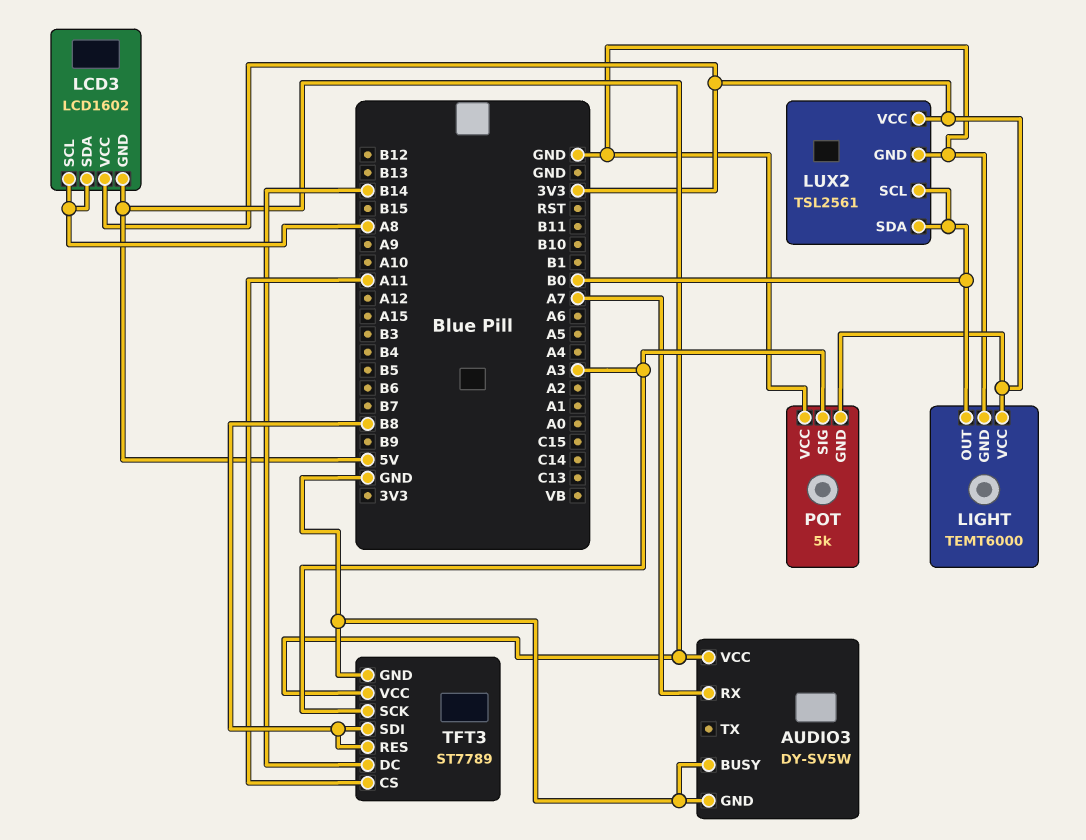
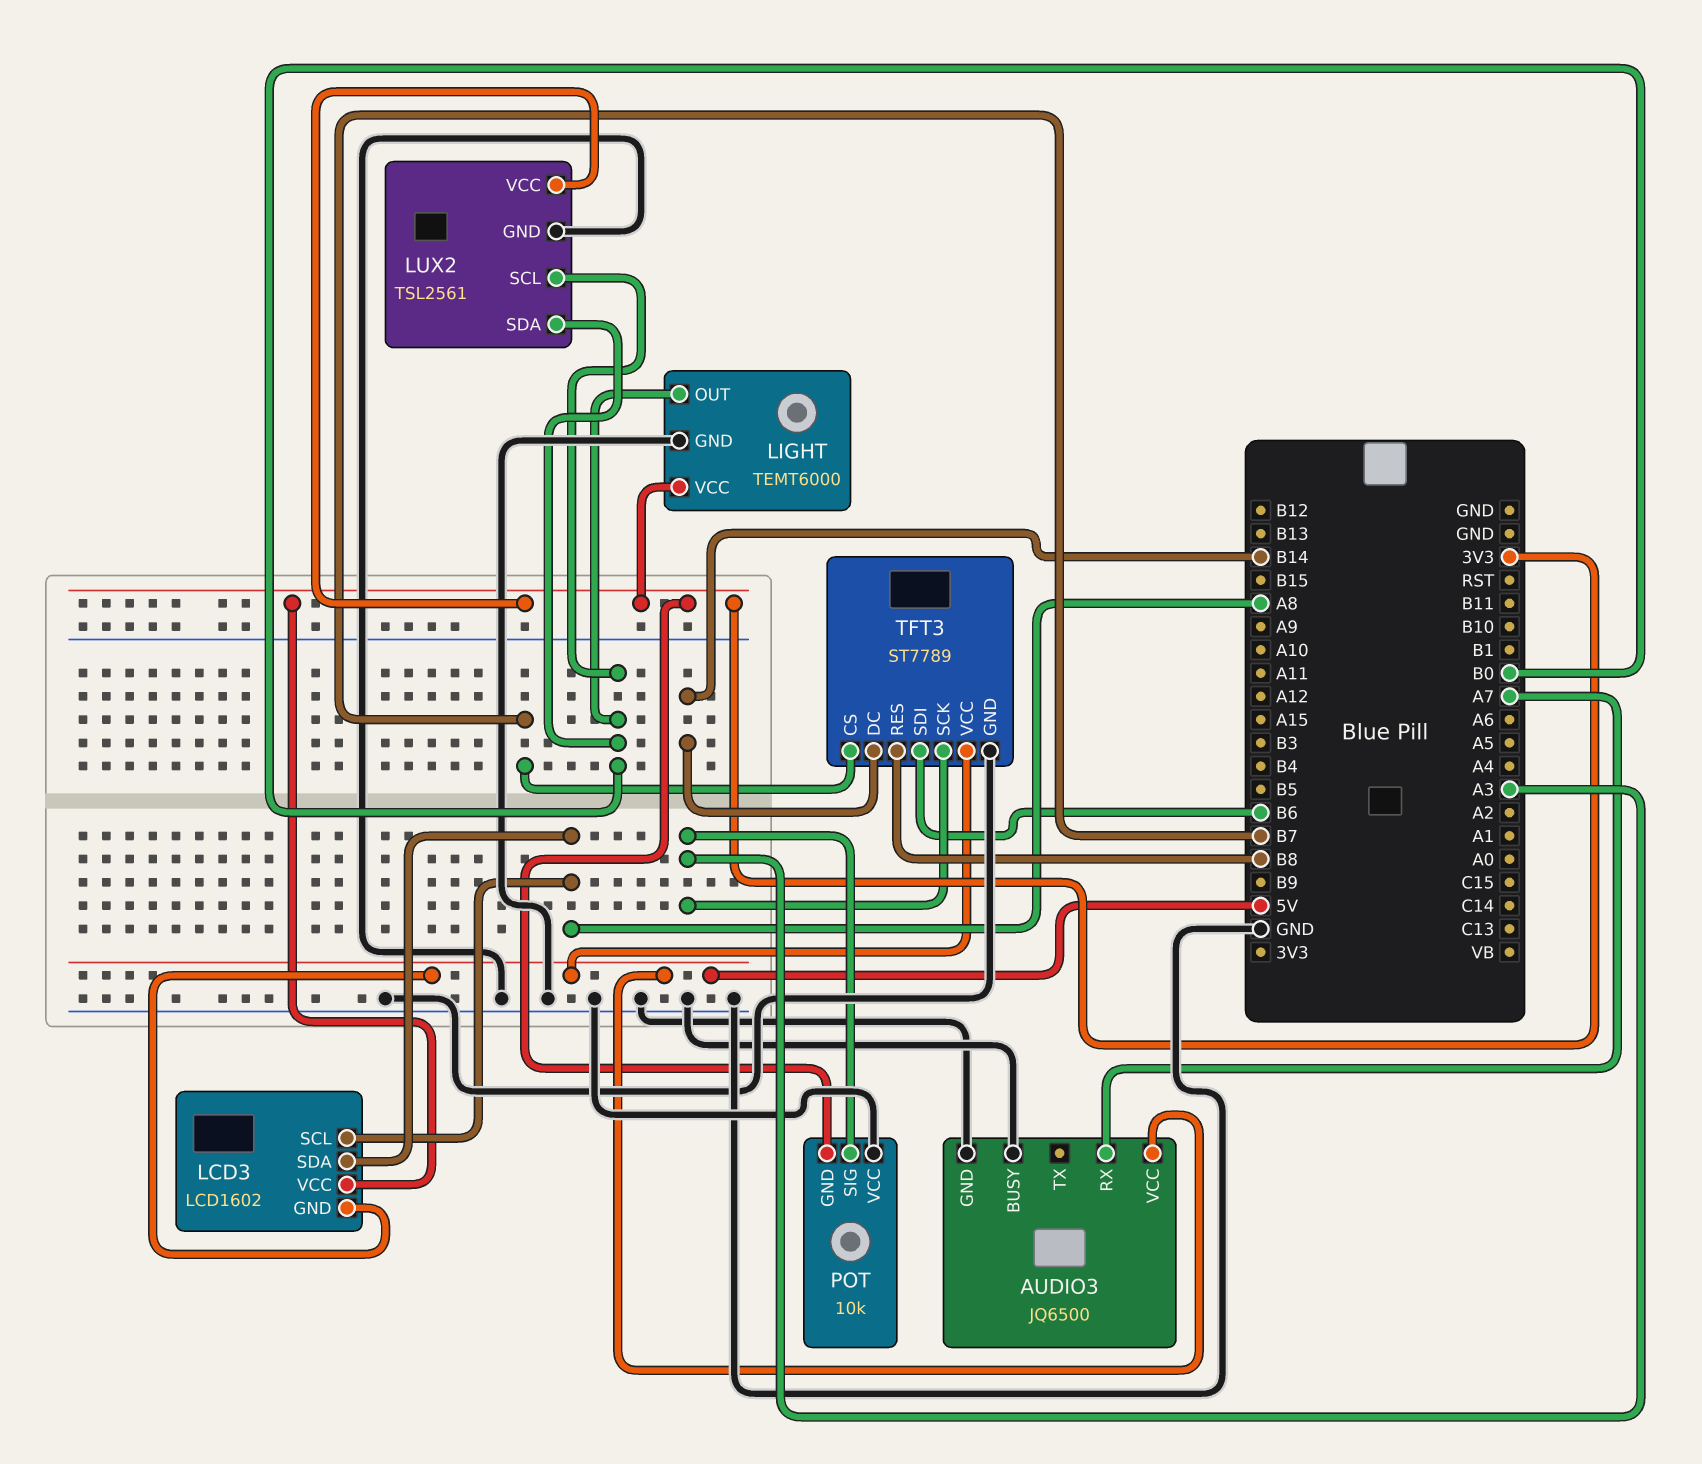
AUDIO3: DY-SV5W -> JQ6500
POT: 5k -> 10k
TFT3 pin CS: A11 -> B7
TFT3 pin SDI: B8 -> B6

